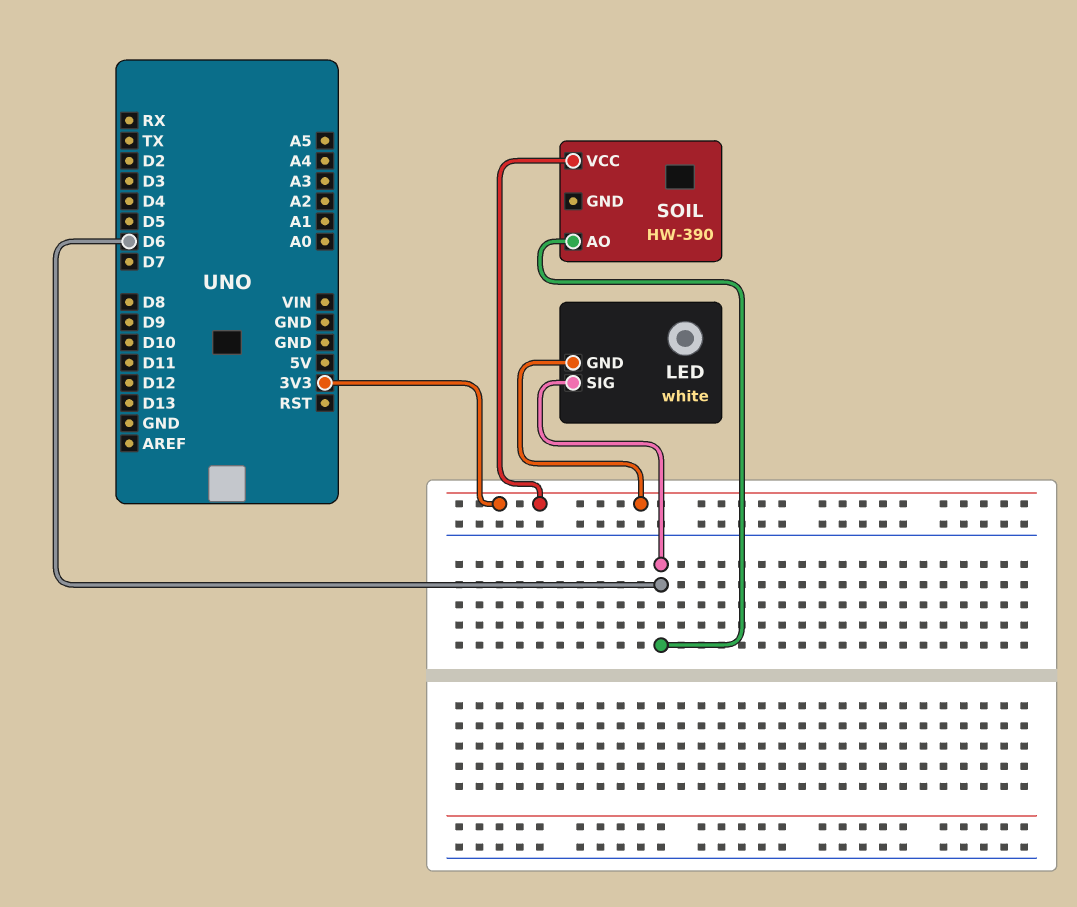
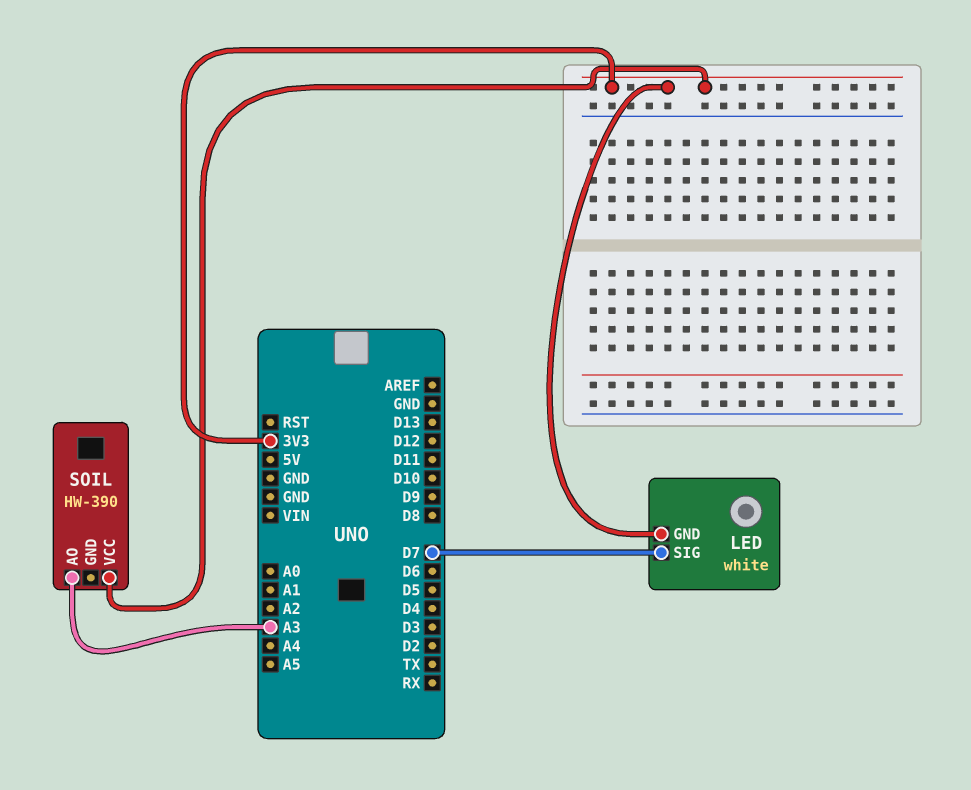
LED pin SIG: D6 -> D7
SOIL pin AO: D6 -> A3

